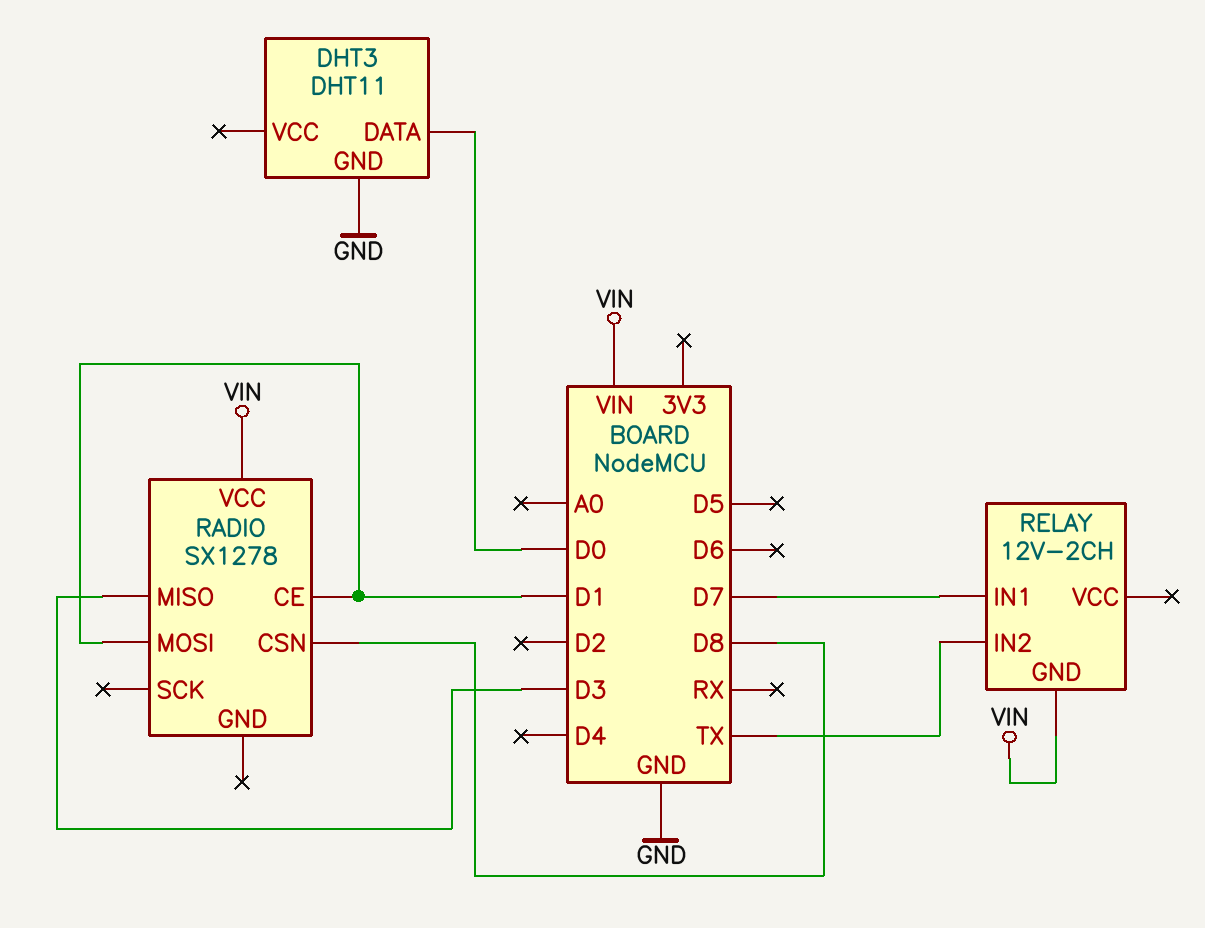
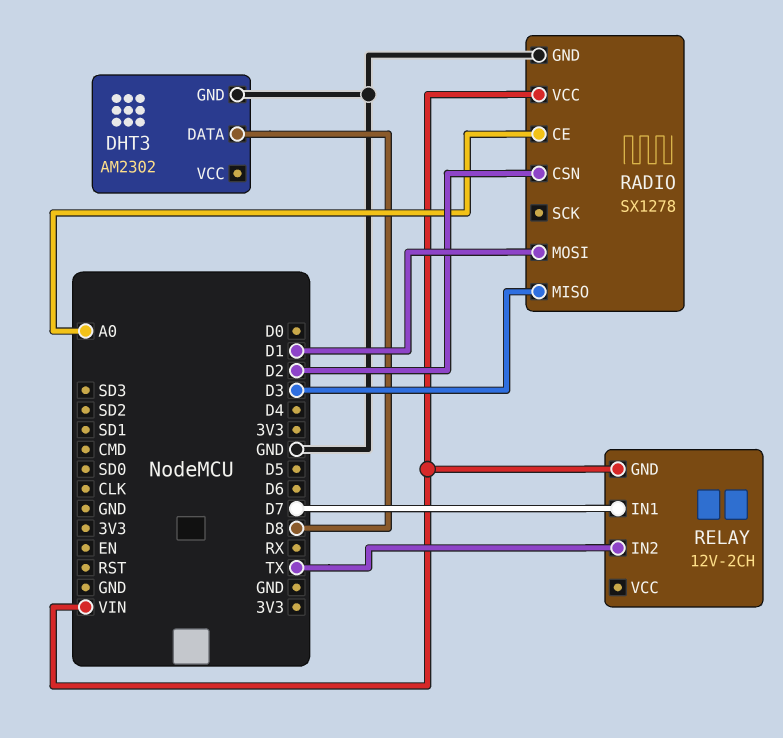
DHT3: DHT11 -> AM2302
DHT3 pin DATA: D0 -> D8
RADIO pin CE: D1 -> A0
RADIO pin CSN: D8 -> D2
RADIO pin GND: none -> GND

